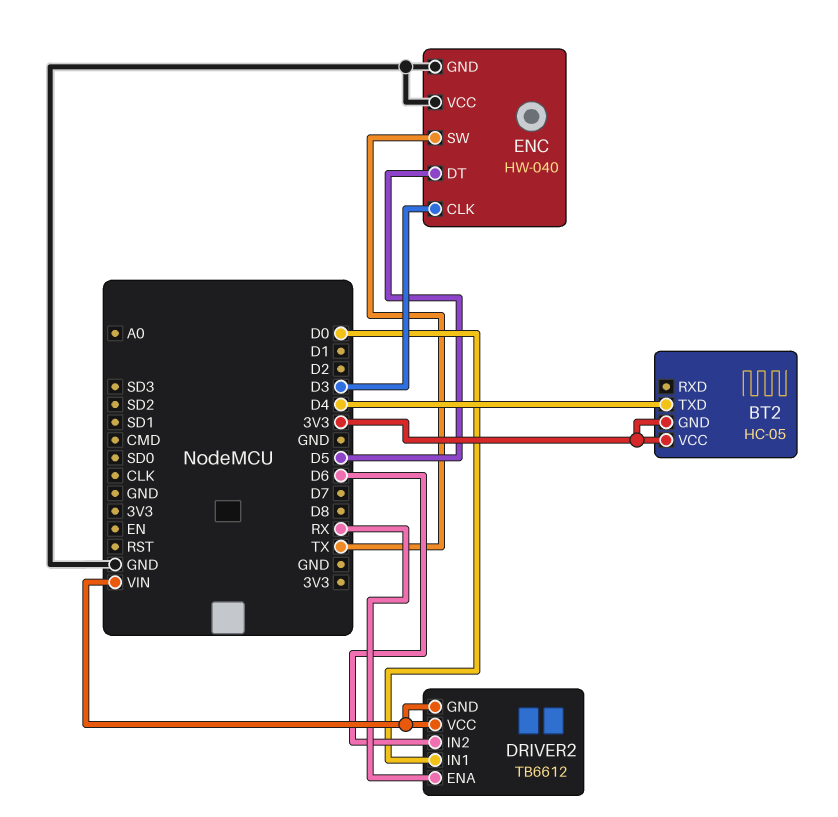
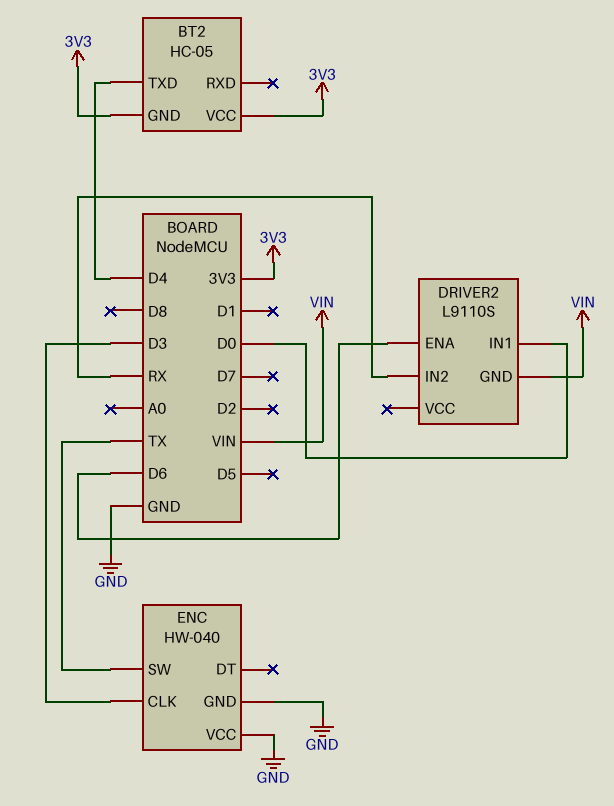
DRIVER2: TB6612 -> L9110S
DRIVER2 pin ENA: RX -> D6
DRIVER2 pin IN2: D6 -> RX
DRIVER2 pin VCC: VIN -> none
ENC pin DT: D5 -> none

